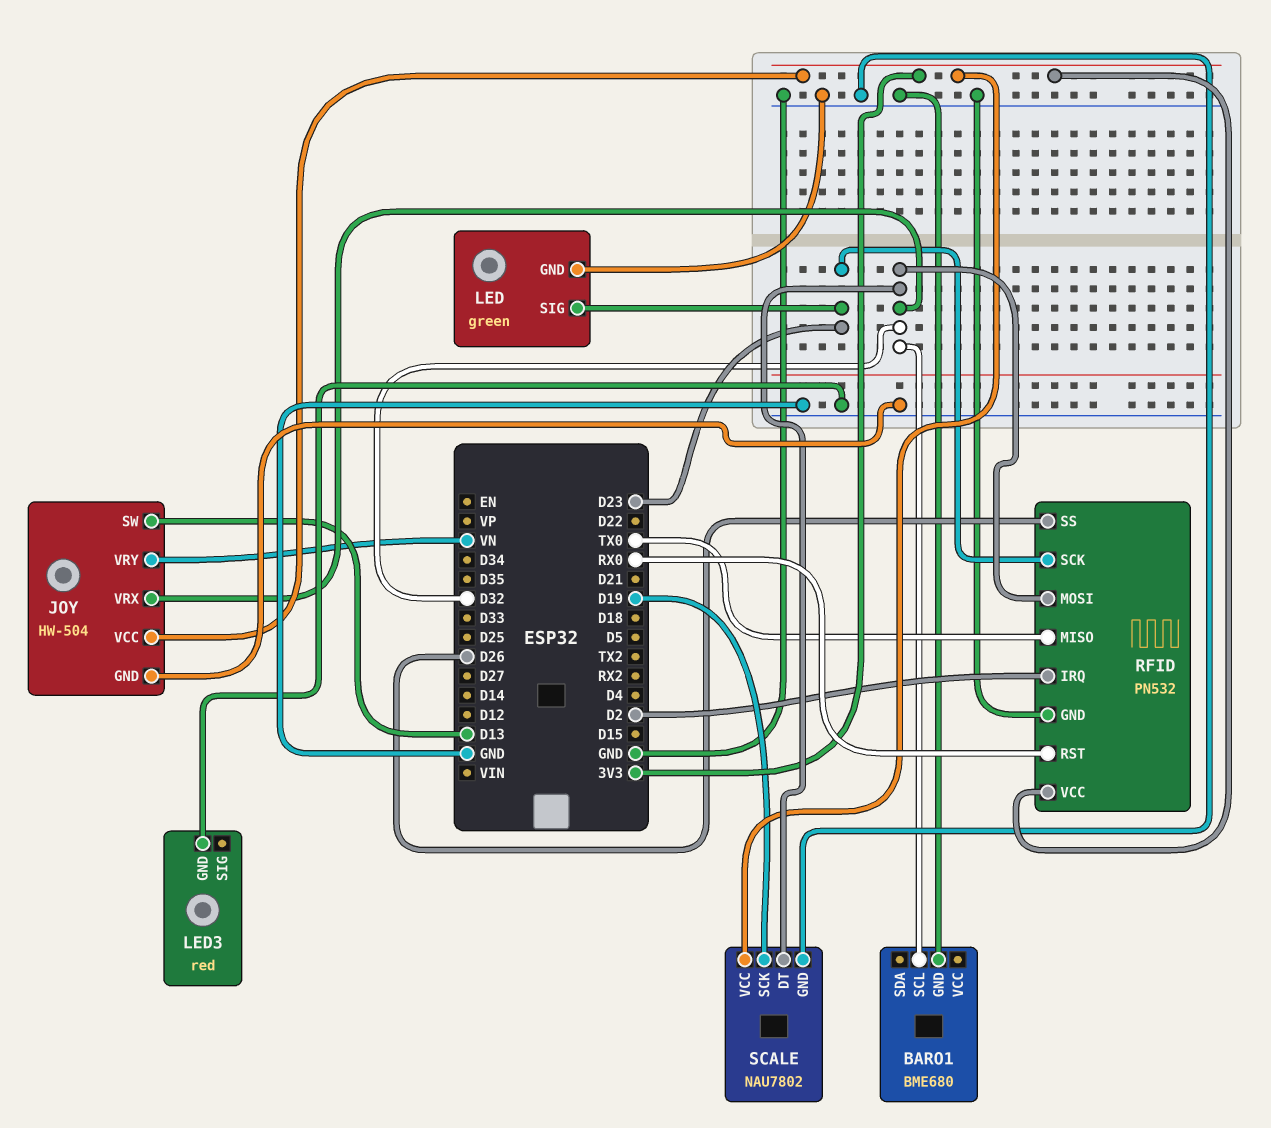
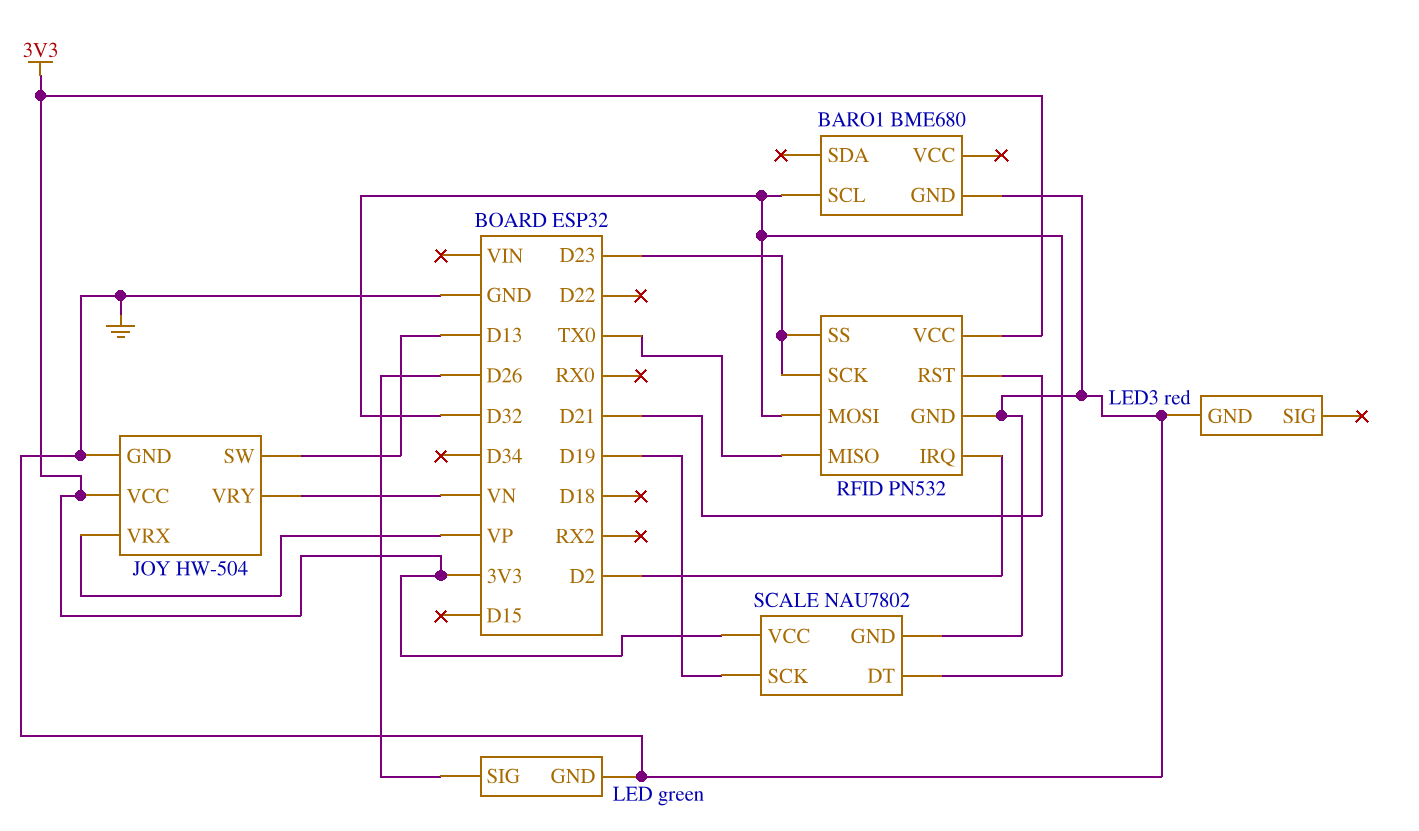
JOY pin VRX: D32 -> VP
LED pin SIG: D23 -> D26
RFID pin RST: RX0 -> D21
RFID pin SS: D26 -> D23

